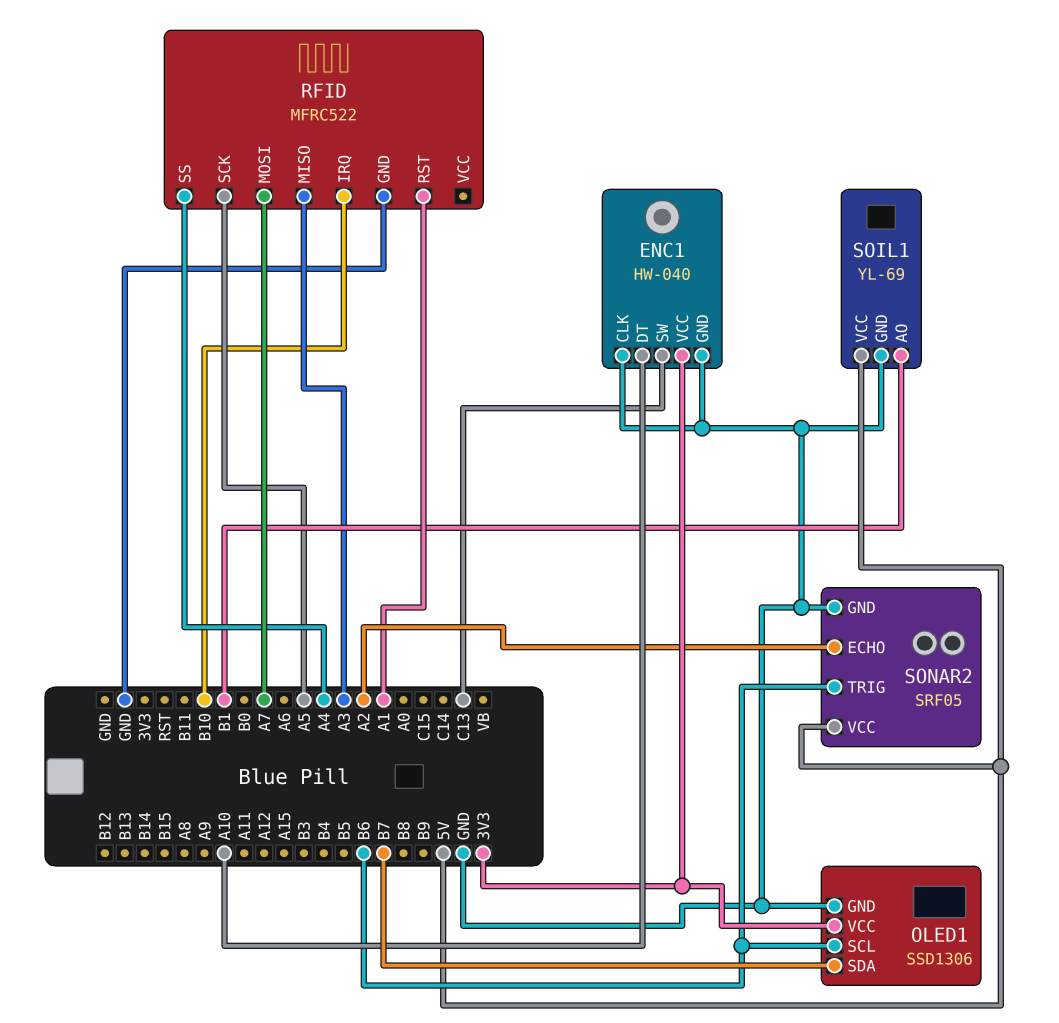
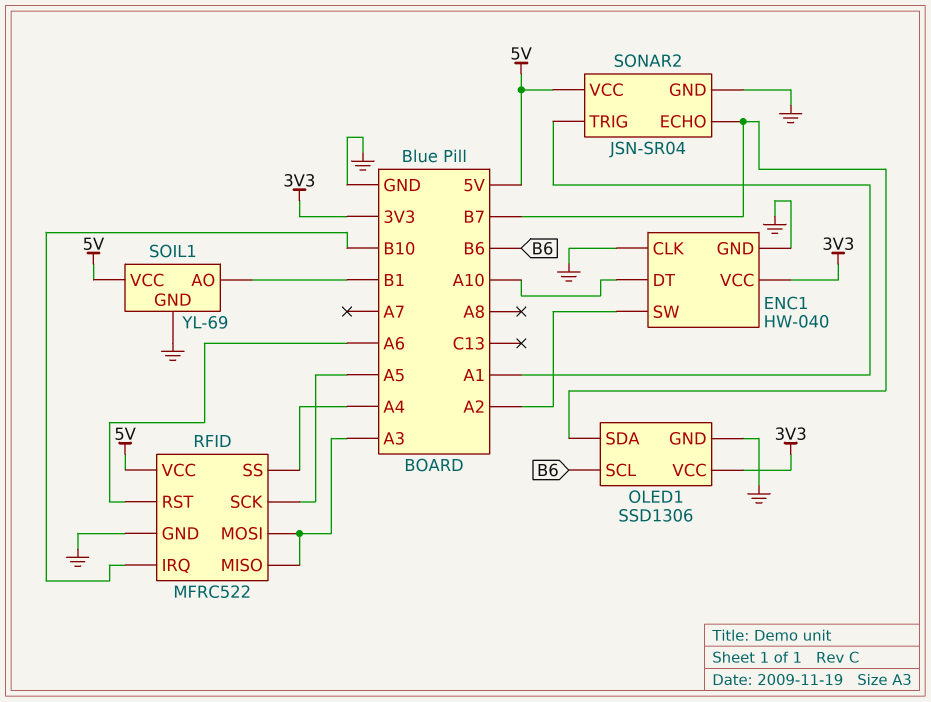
ENC1 pin SW: C13 -> A2
RFID pin MOSI: A7 -> A3
RFID pin RST: A1 -> A6
RFID pin VCC: none -> 5V
SONAR2: SRF05 -> JSN-SR04
SONAR2 pin ECHO: A2 -> B7
SONAR2 pin TRIG: B6 -> A1

